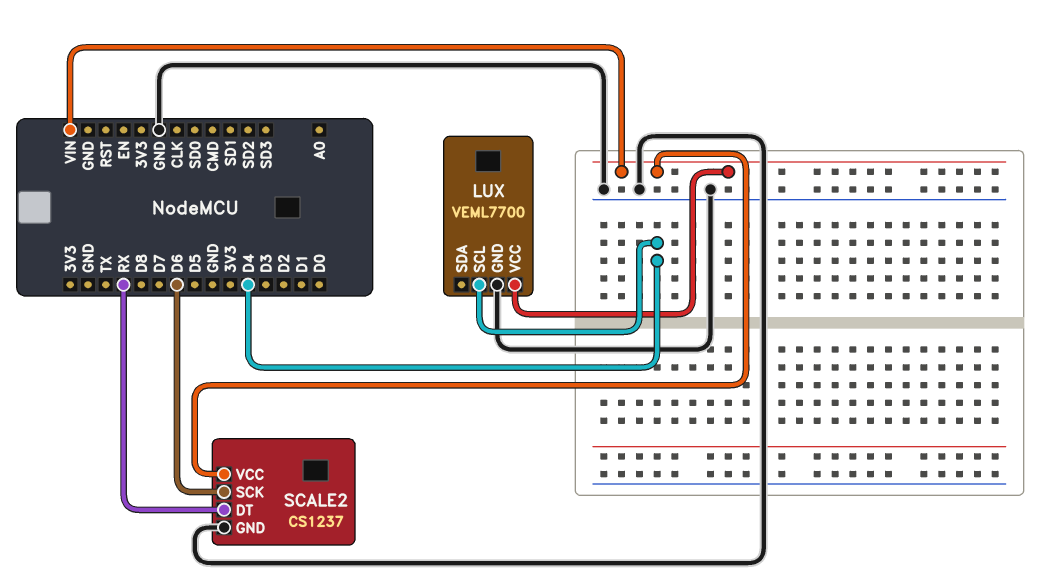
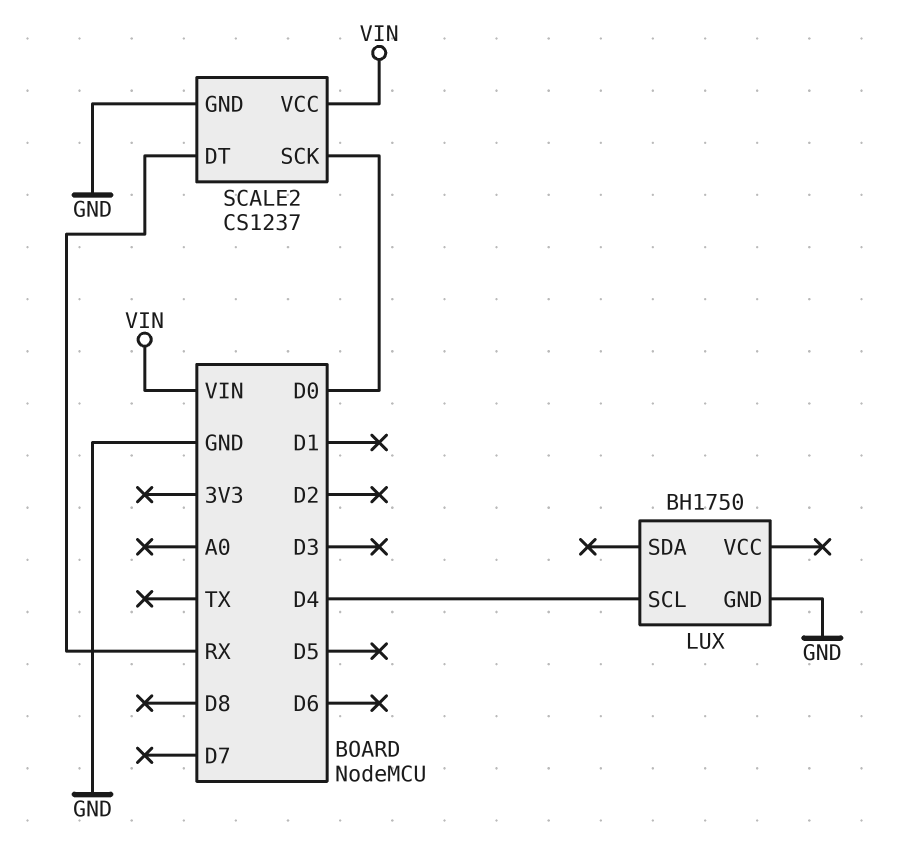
LUX: VEML7700 -> BH1750
LUX pin VCC: VIN -> none
SCALE2 pin SCK: D6 -> D0

